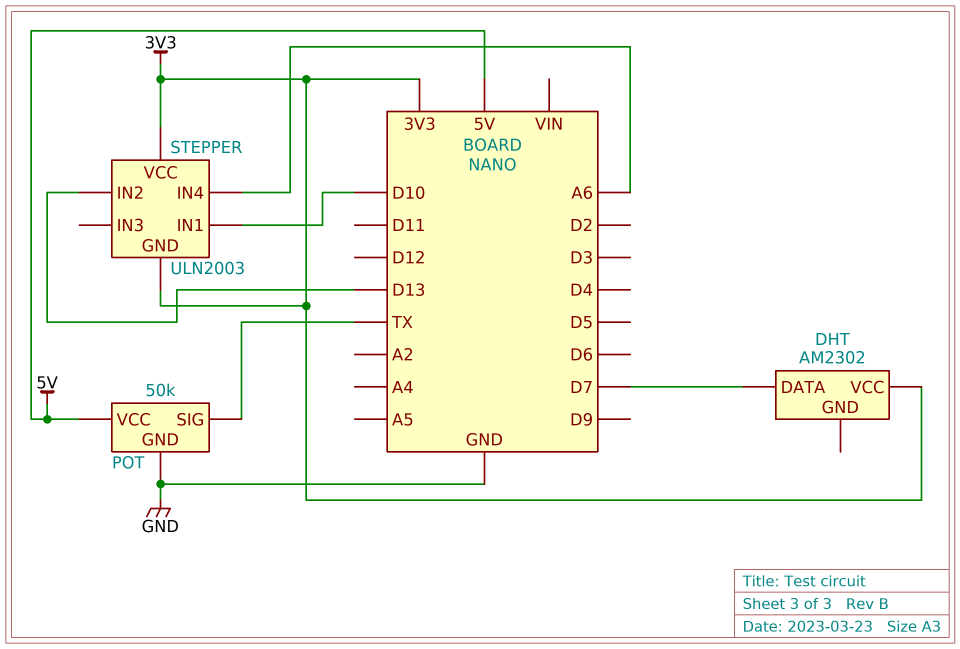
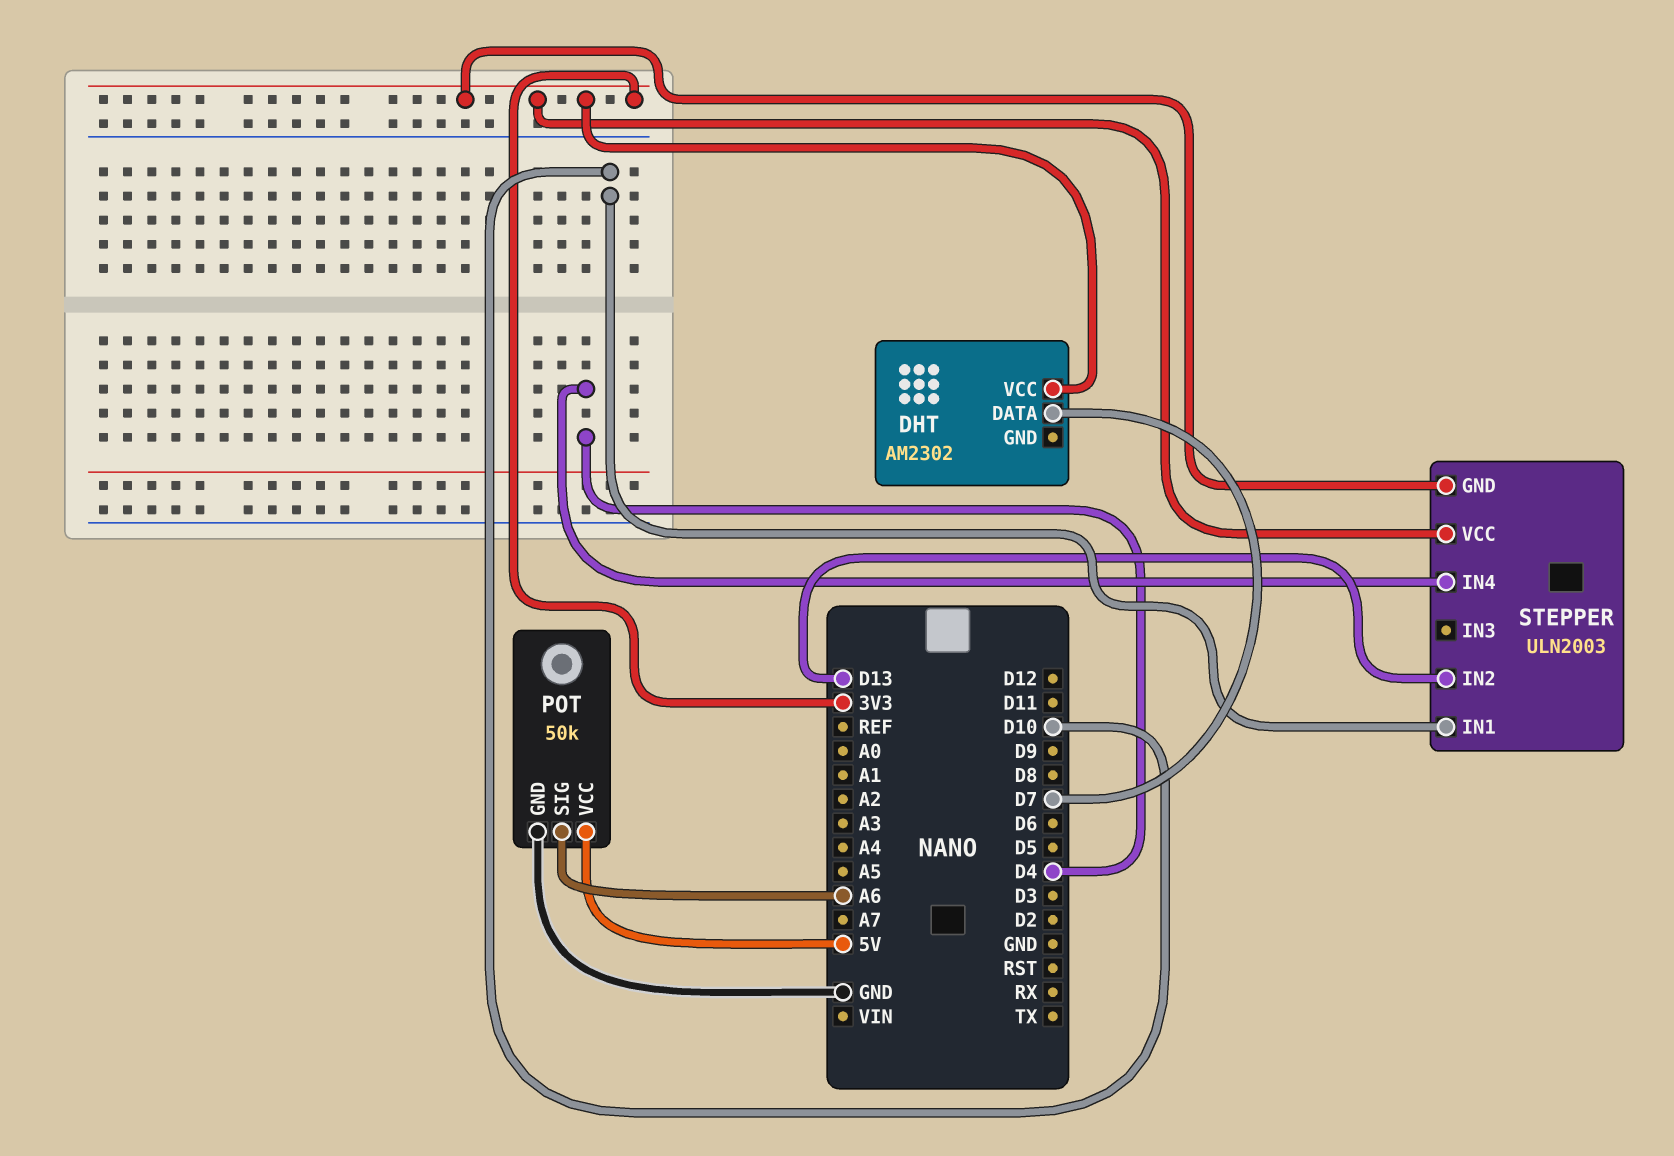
POT pin SIG: TX -> A6
STEPPER pin IN4: A6 -> D4

